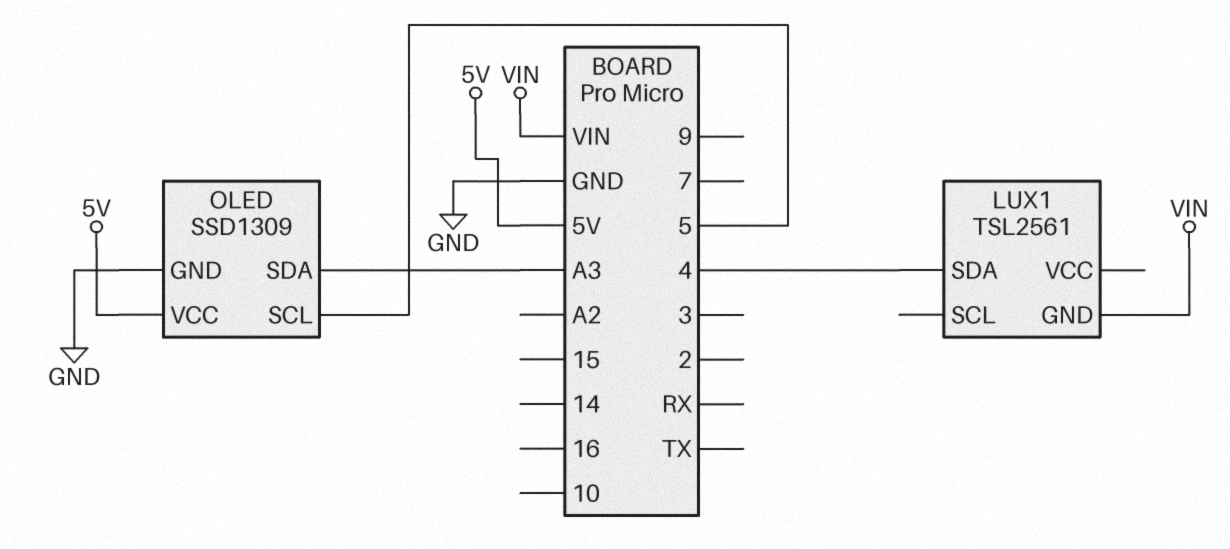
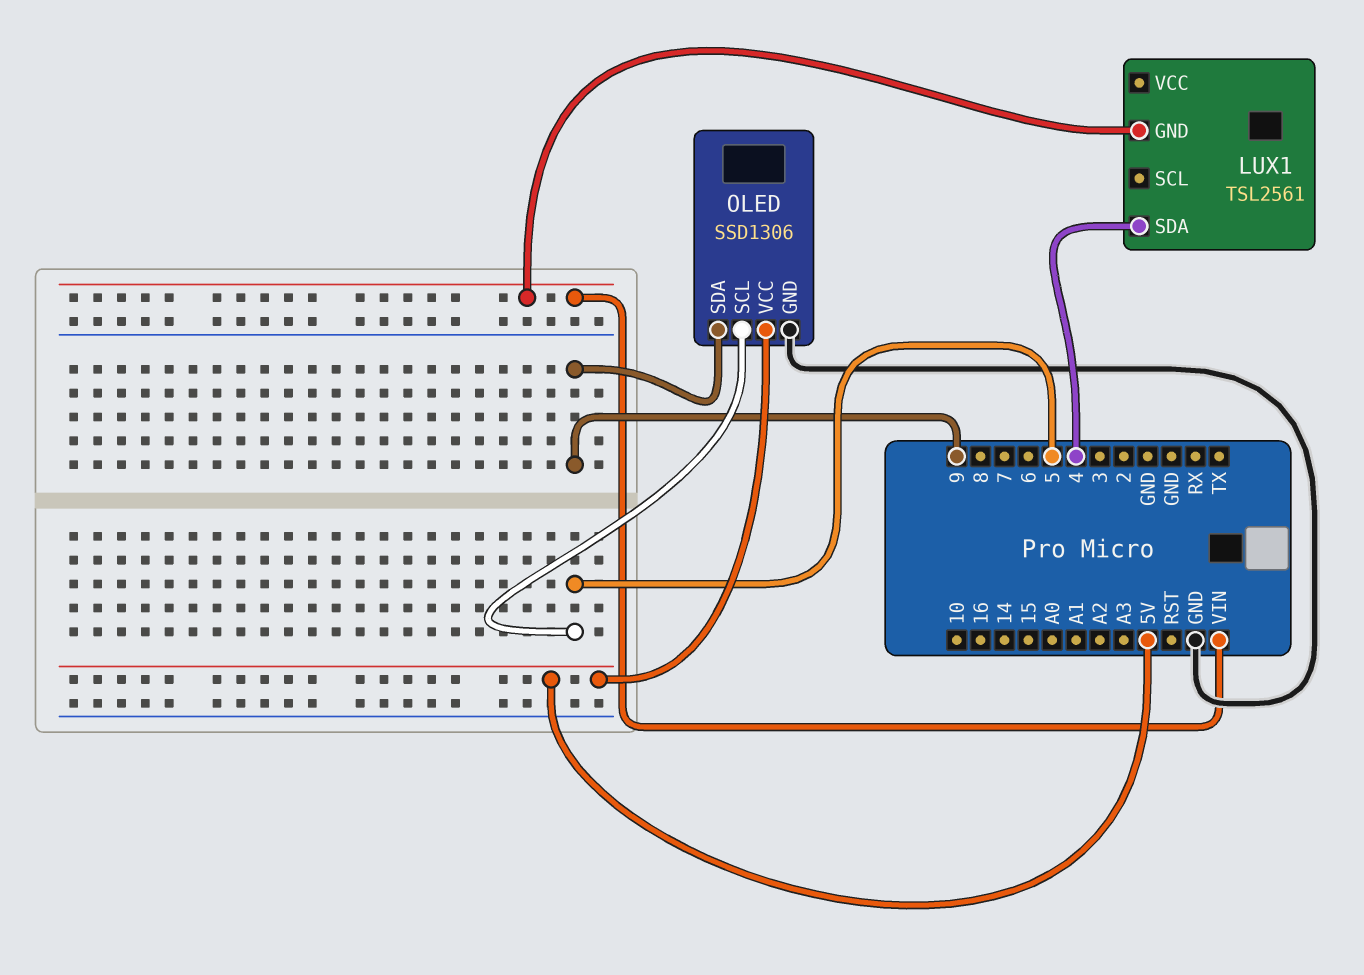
OLED: SSD1309 -> SSD1306
OLED pin SDA: A3 -> 9

